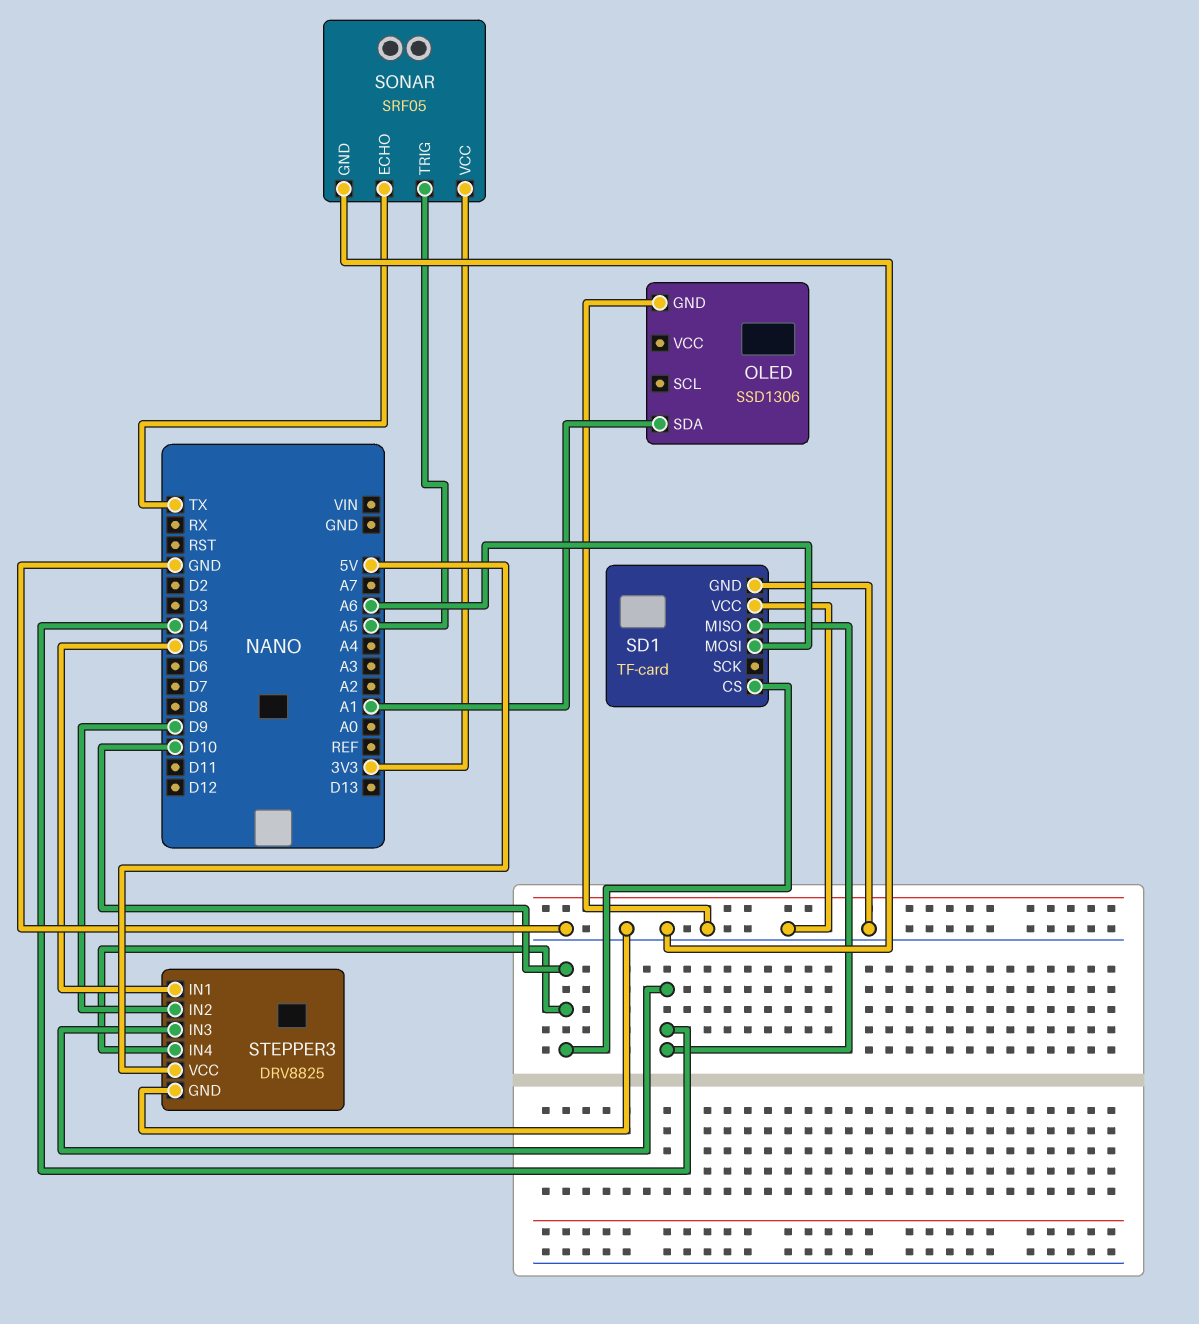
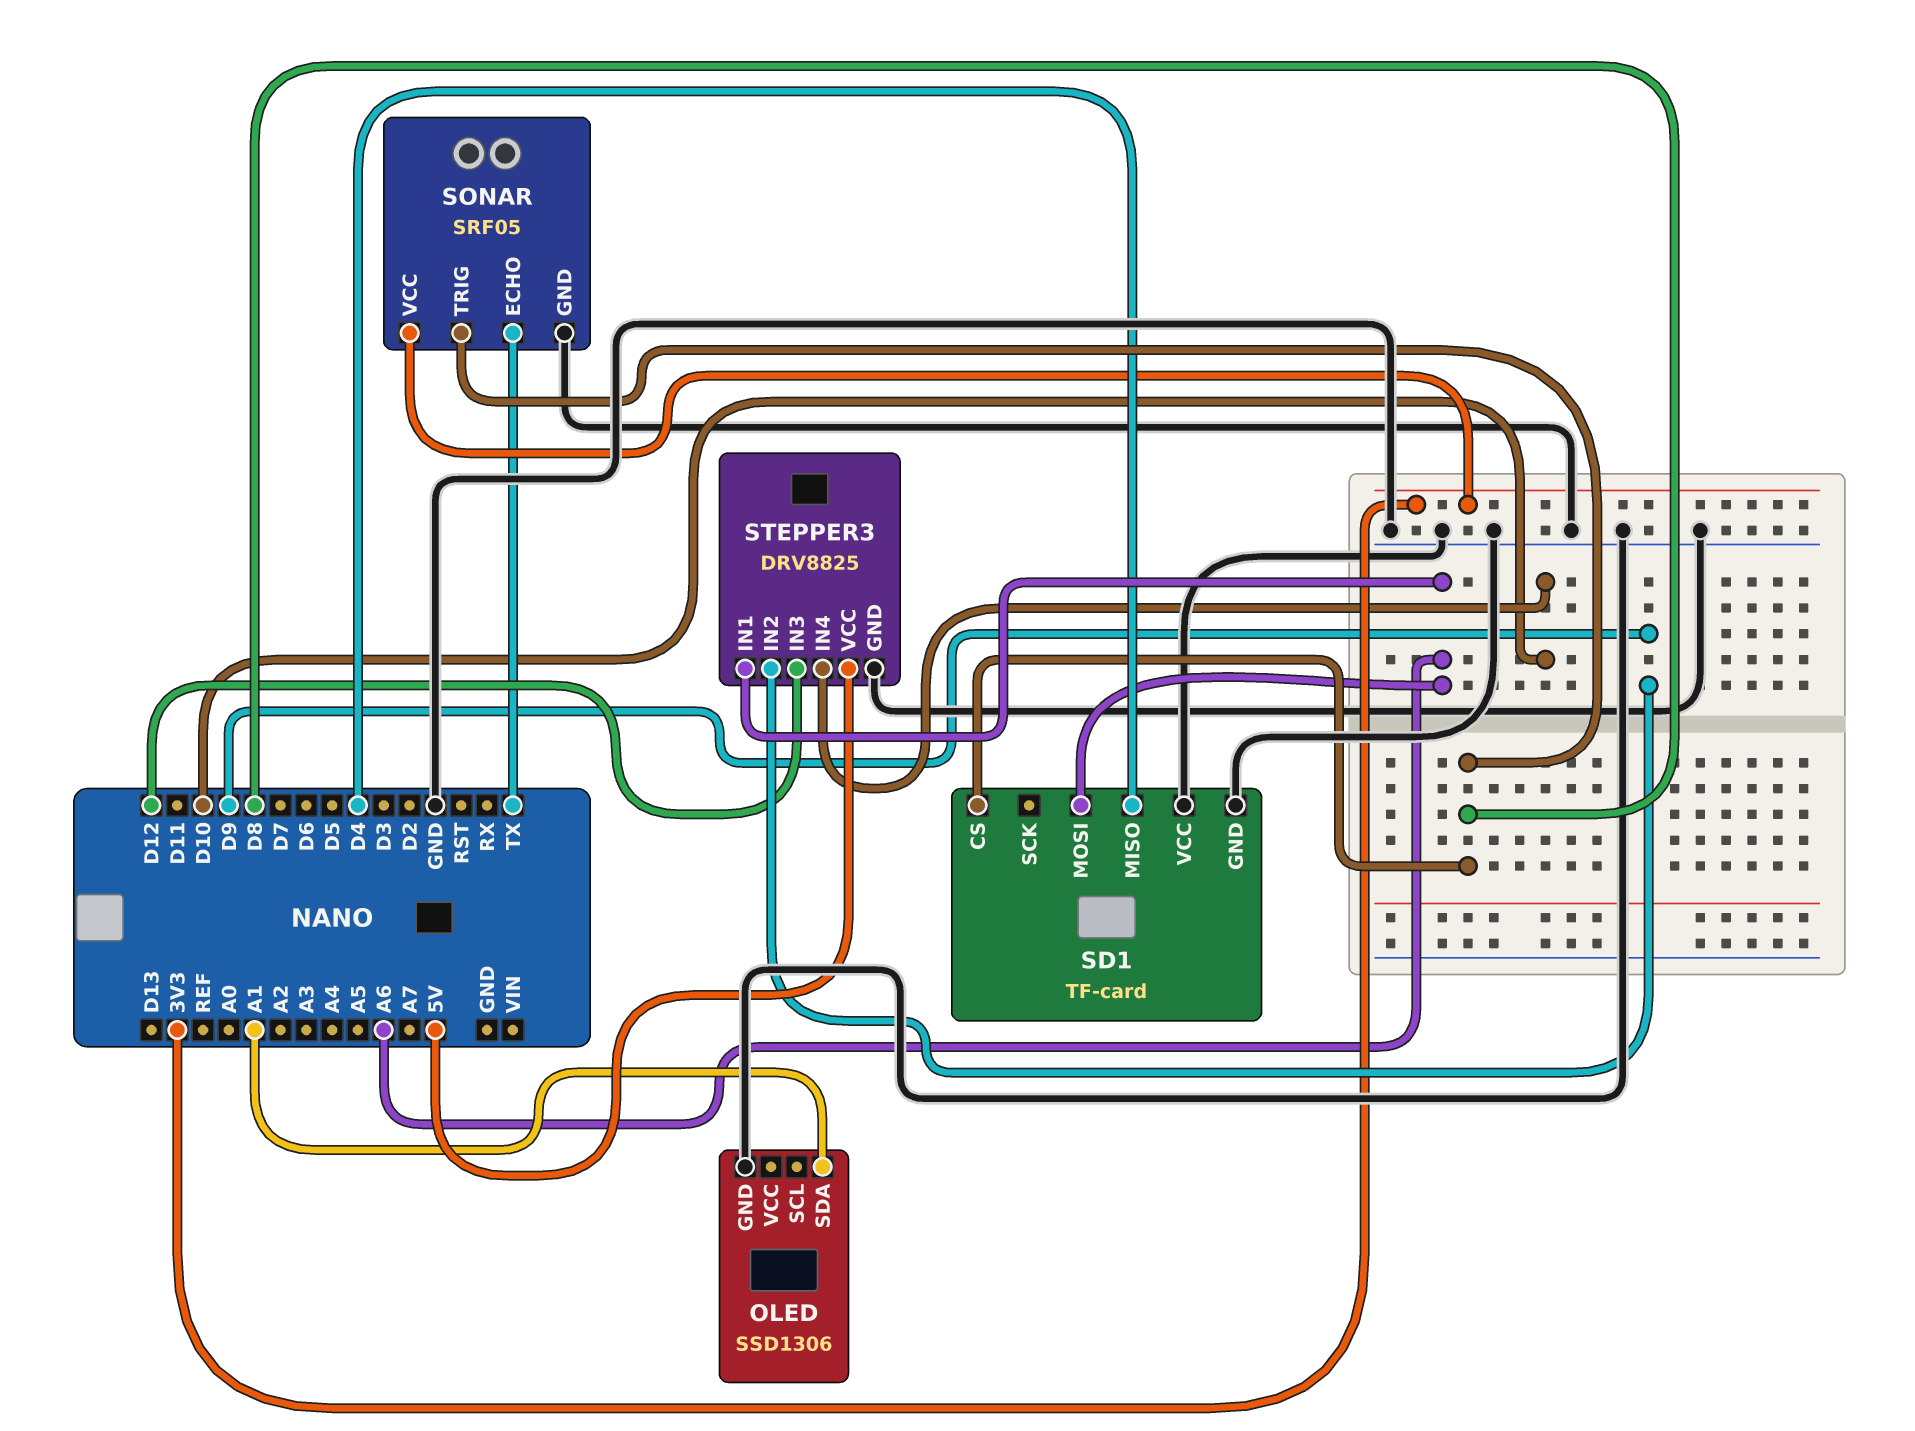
SD1 pin CS: D10 -> D8
SONAR pin TRIG: A5 -> D8
STEPPER3 pin IN1: D5 -> A6
STEPPER3 pin IN3: D4 -> D12

